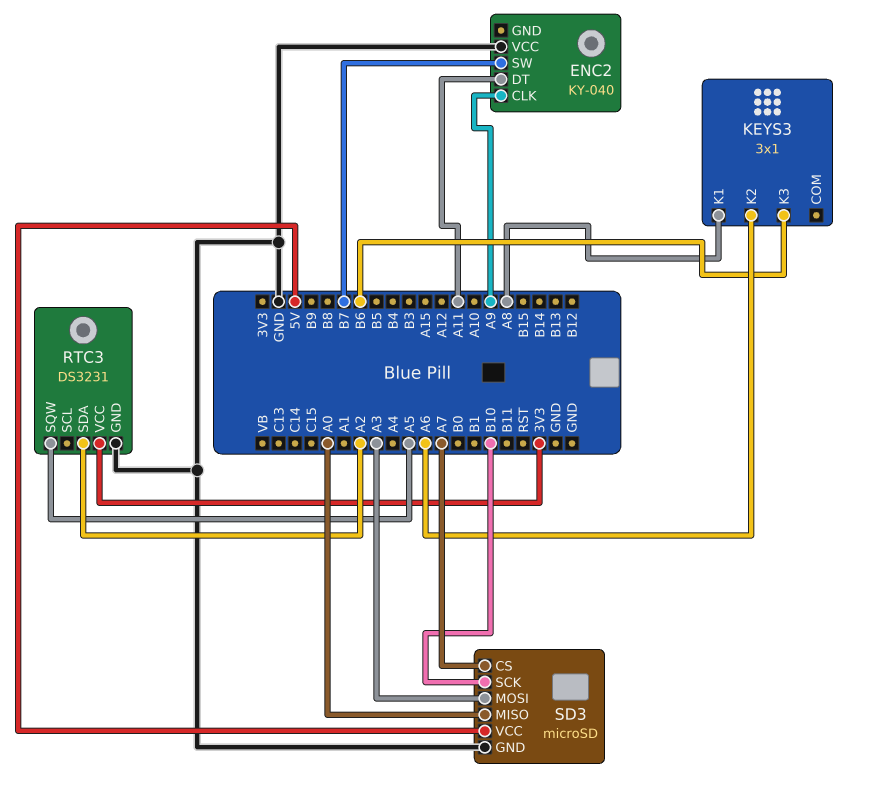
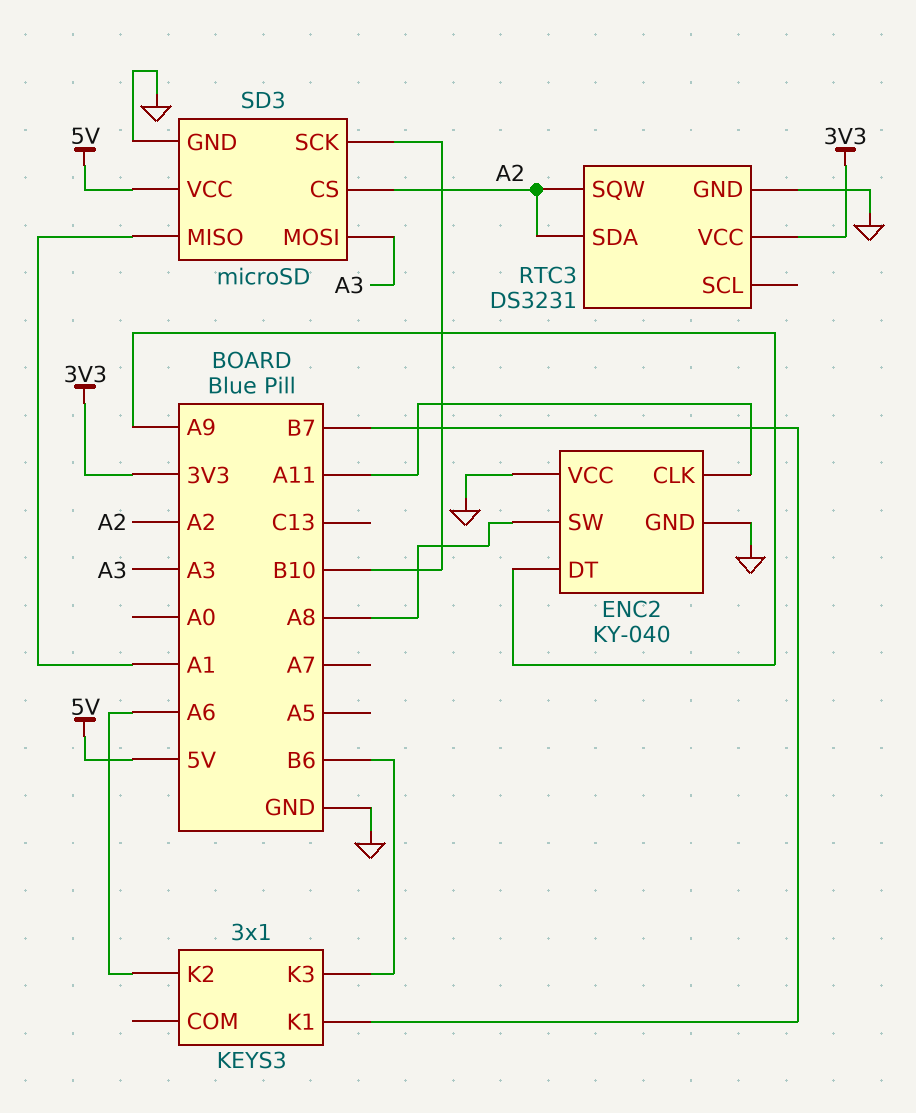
ENC2 pin CLK: A9 -> A11
ENC2 pin DT: A11 -> A9
ENC2 pin GND: none -> GND
ENC2 pin SW: B7 -> A8
KEYS3 pin K1: A8 -> B7
RTC3 pin SQW: A5 -> A2
SD3 pin CS: A7 -> A2
SD3 pin MISO: A0 -> A1

